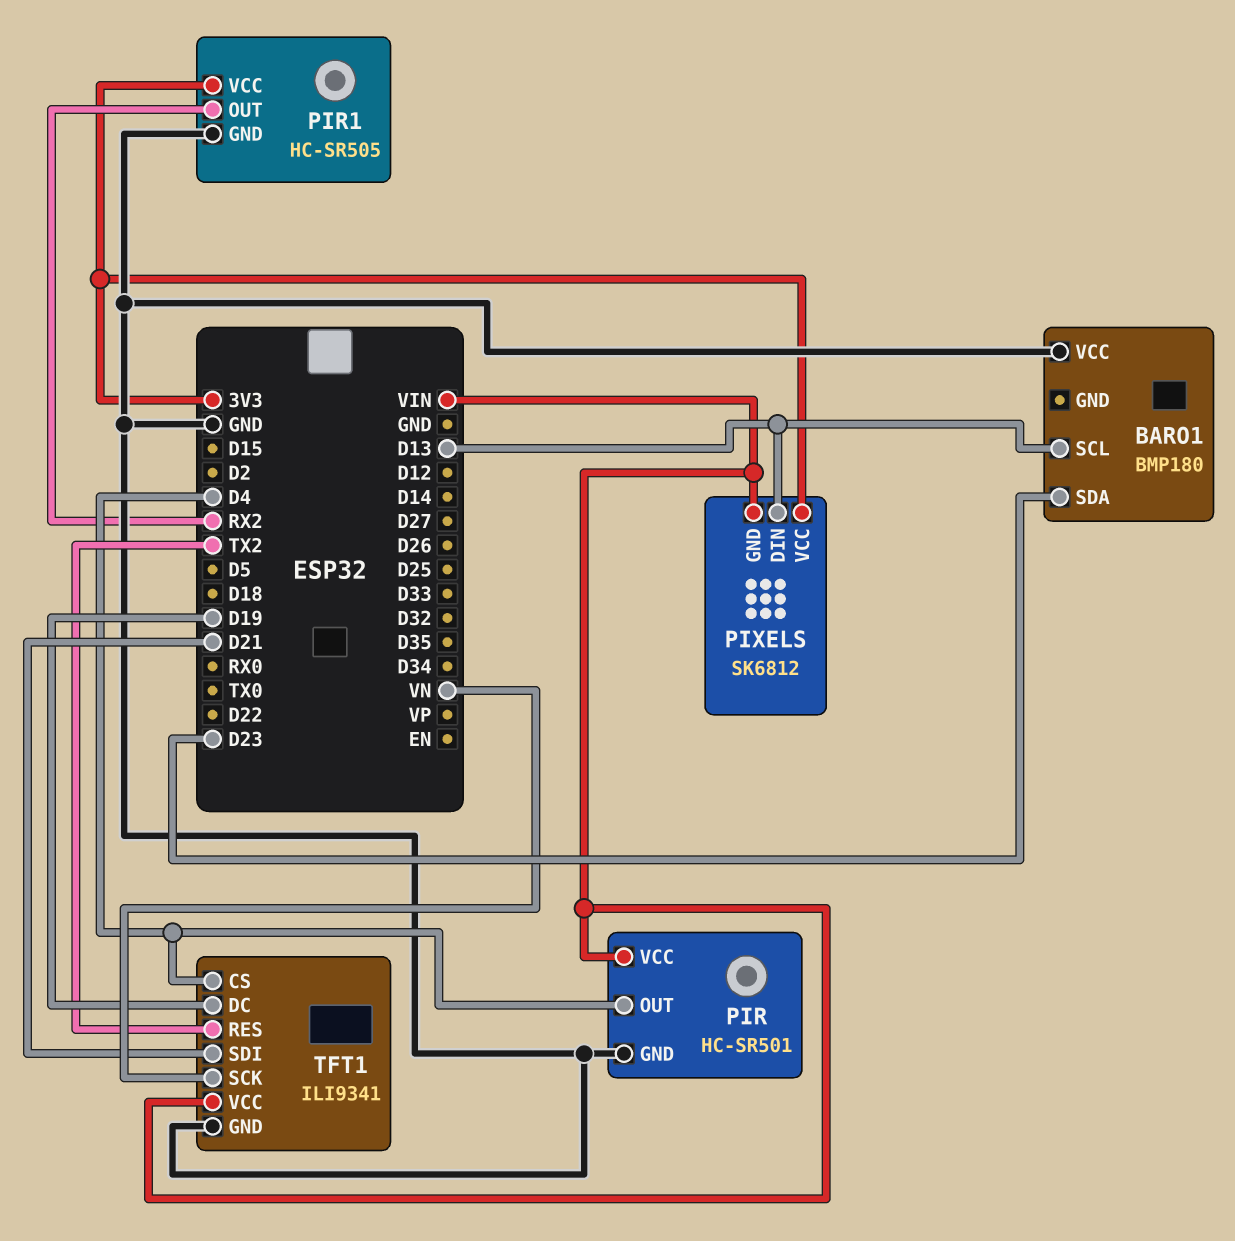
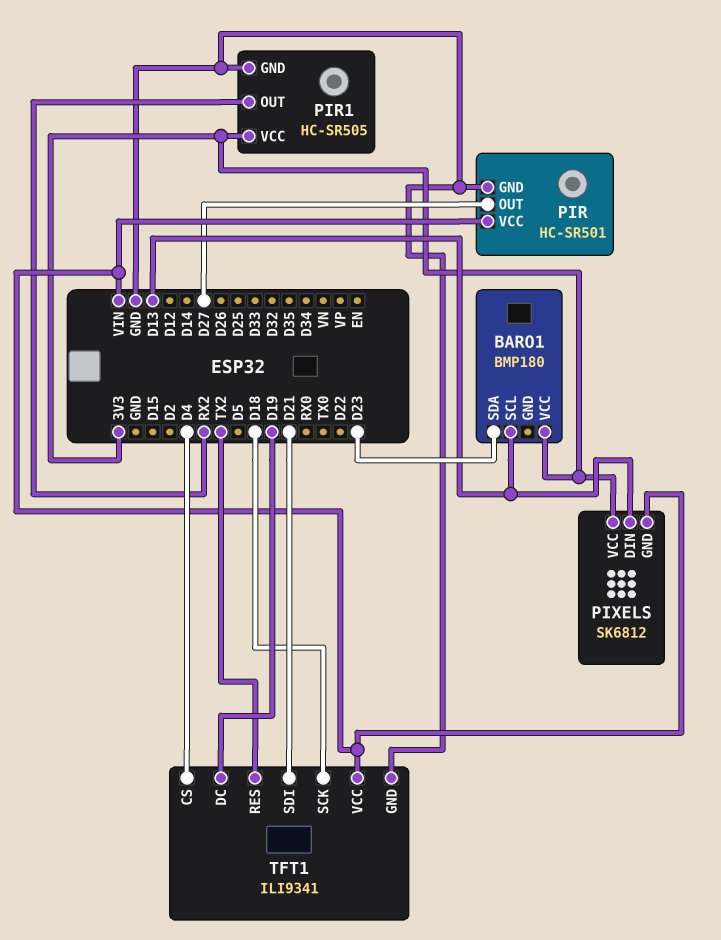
BARO1 pin VCC: GND -> 3V3
PIR pin OUT: D4 -> D27
TFT1 pin SCK: VN -> D18

